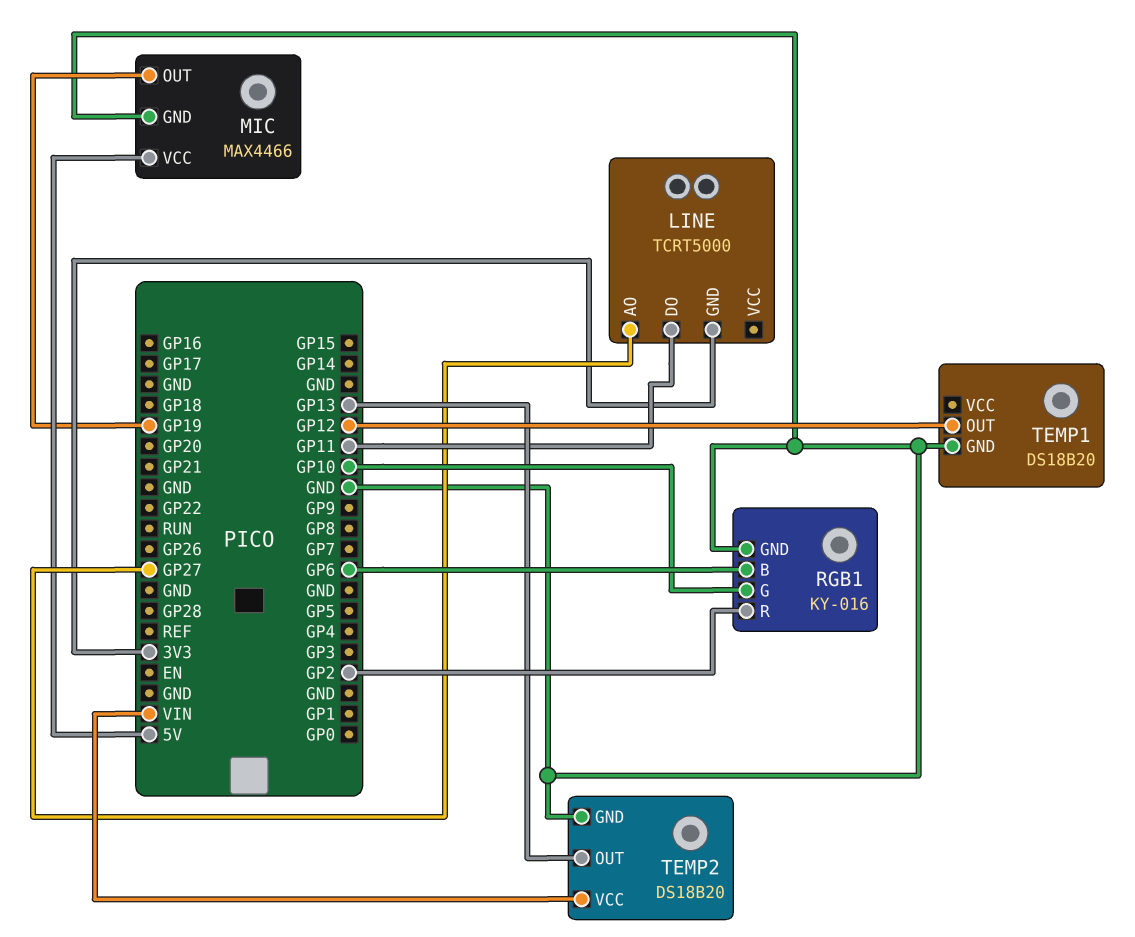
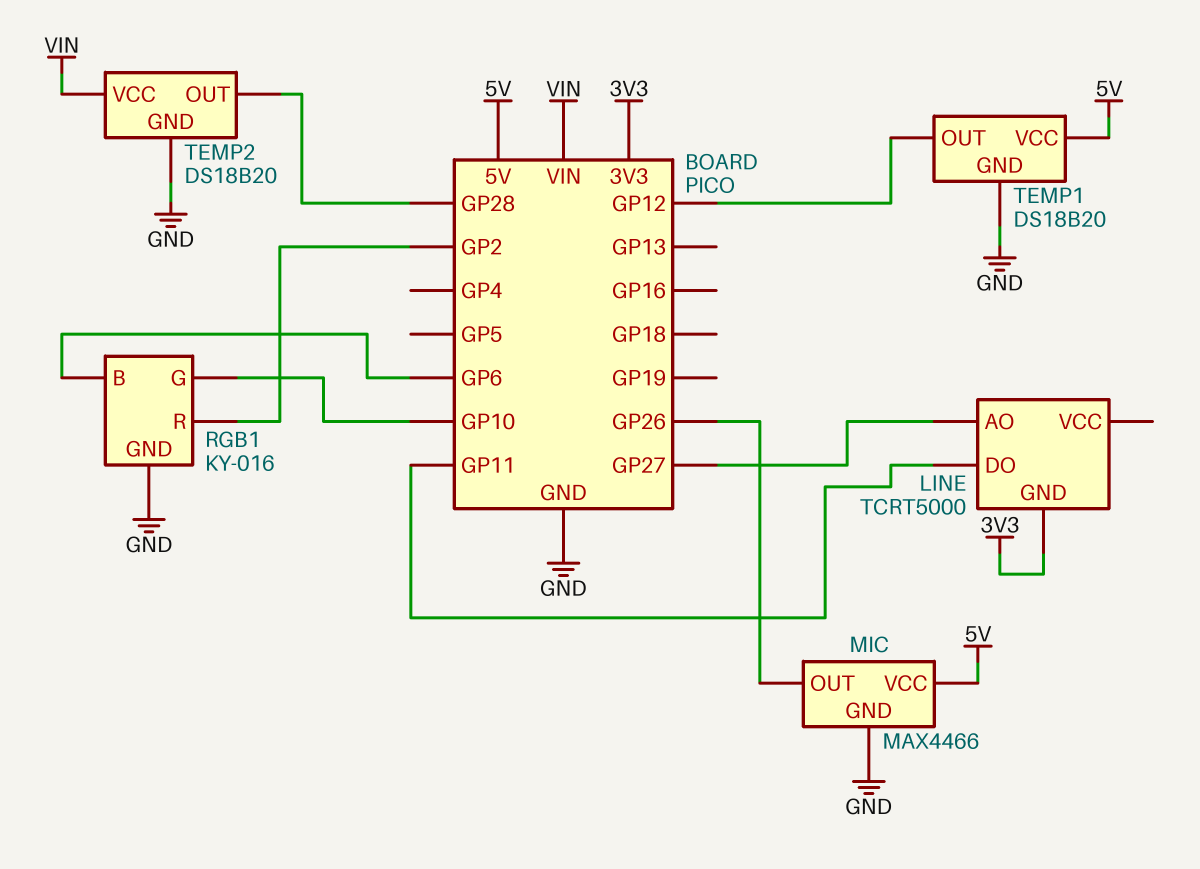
MIC pin OUT: GP19 -> GP26
TEMP1 pin VCC: none -> 5V
TEMP2 pin OUT: GP13 -> GP28

